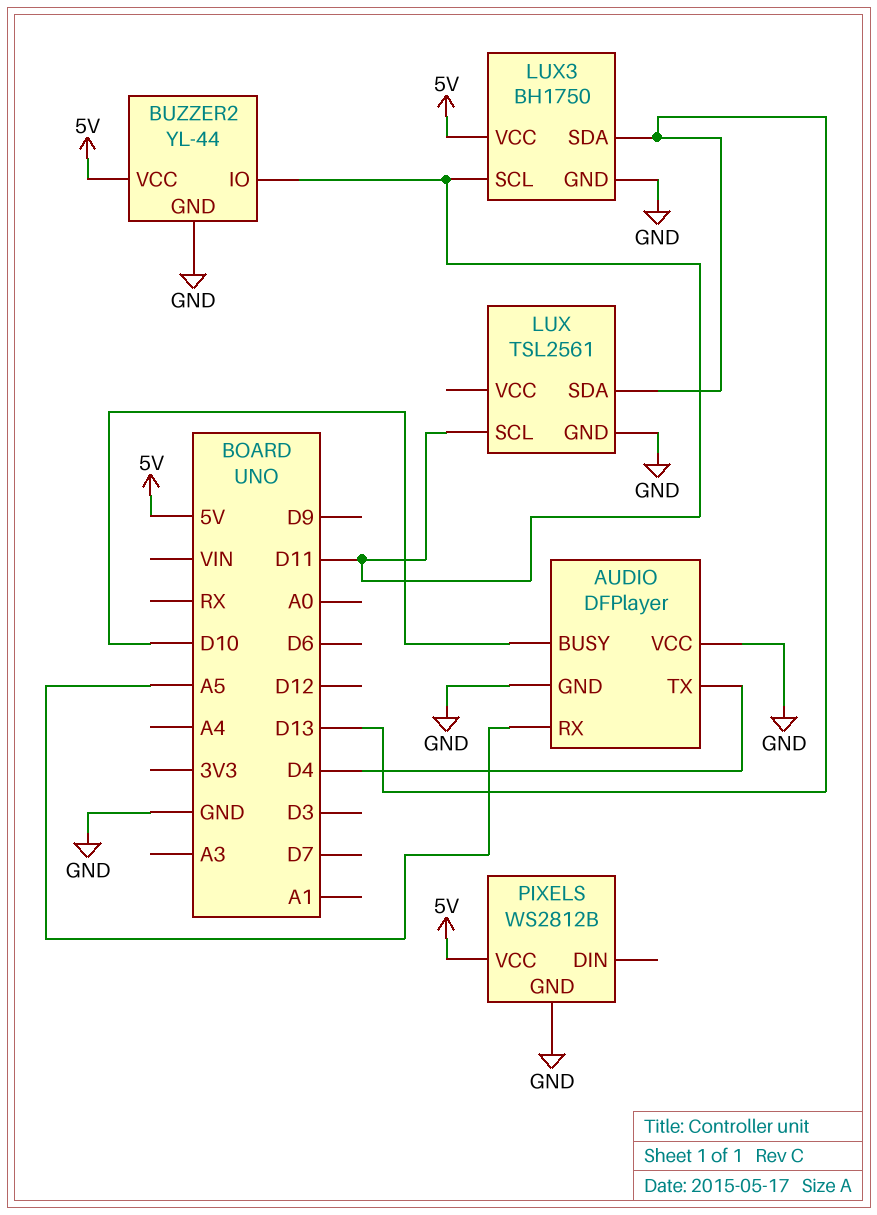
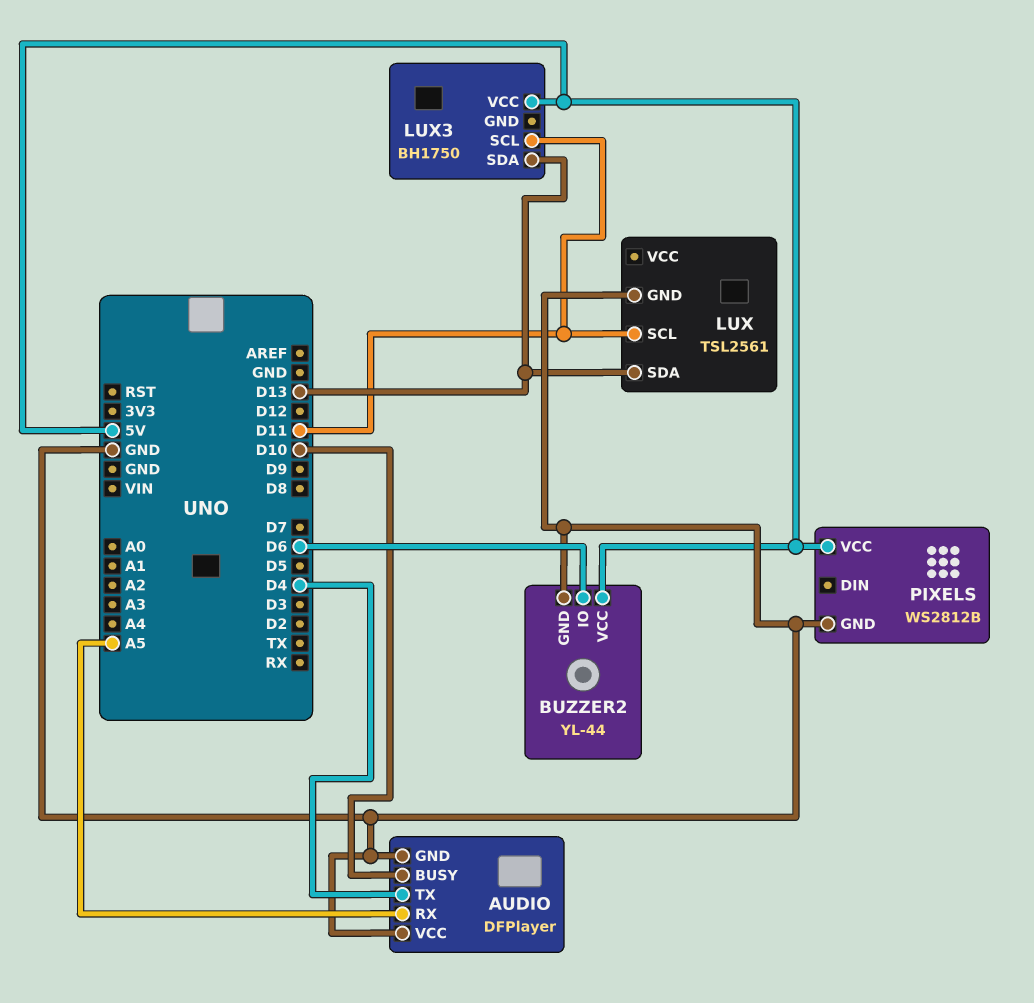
BUZZER2 pin IO: D11 -> D6
LUX3 pin GND: GND -> none

